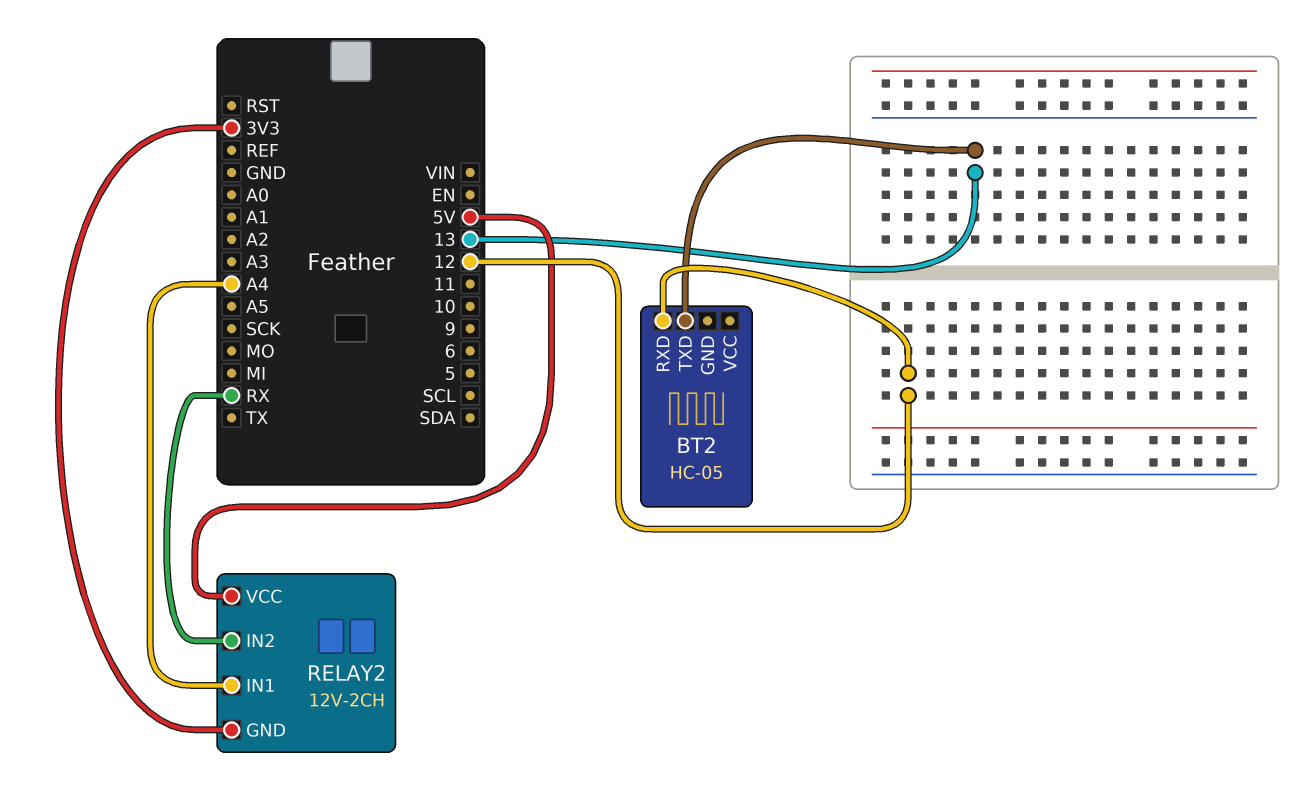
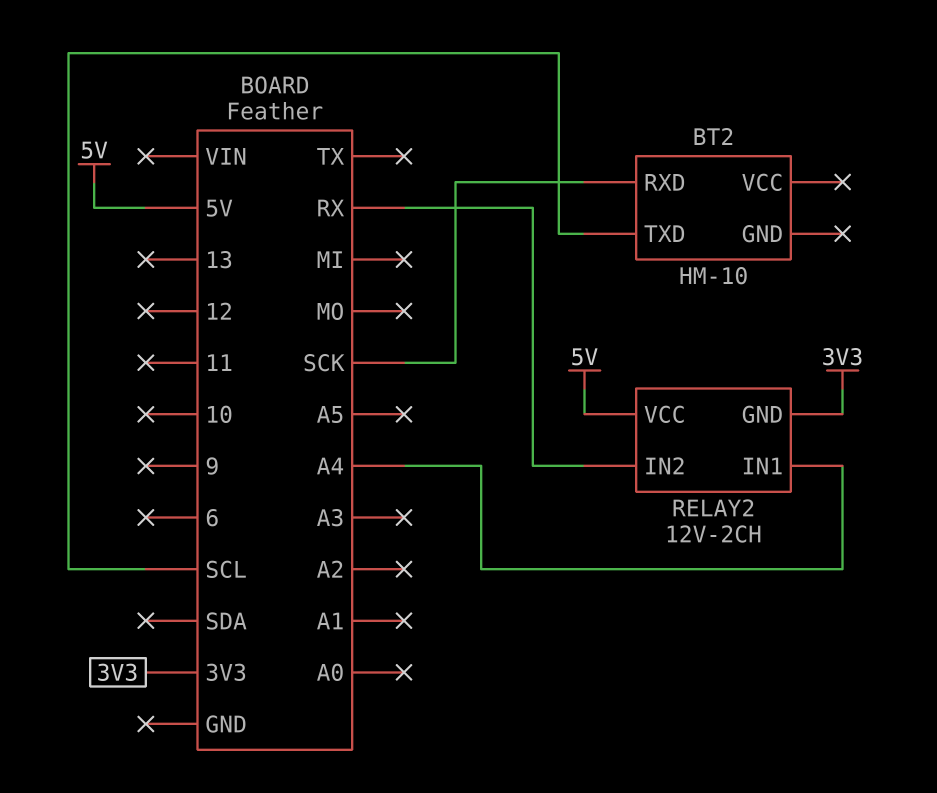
BT2: HC-05 -> HM-10
BT2 pin RXD: 12 -> SCK
BT2 pin TXD: 13 -> SCL

